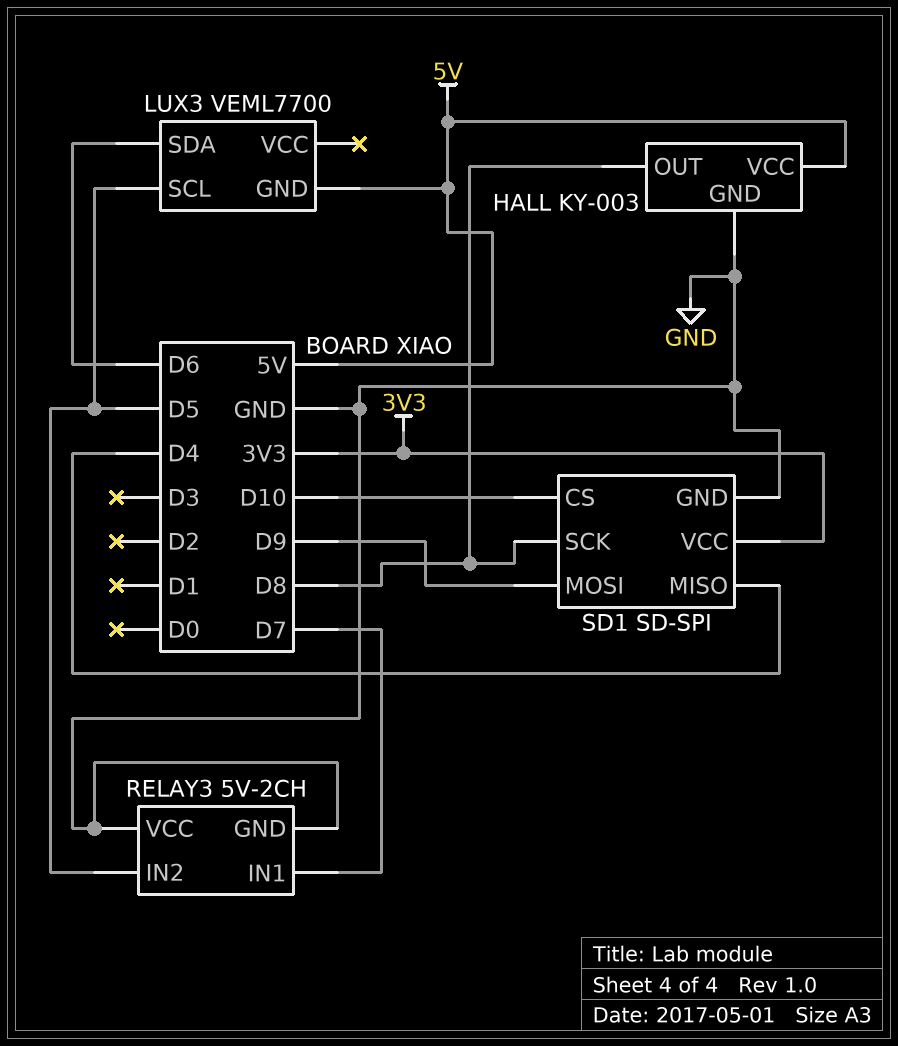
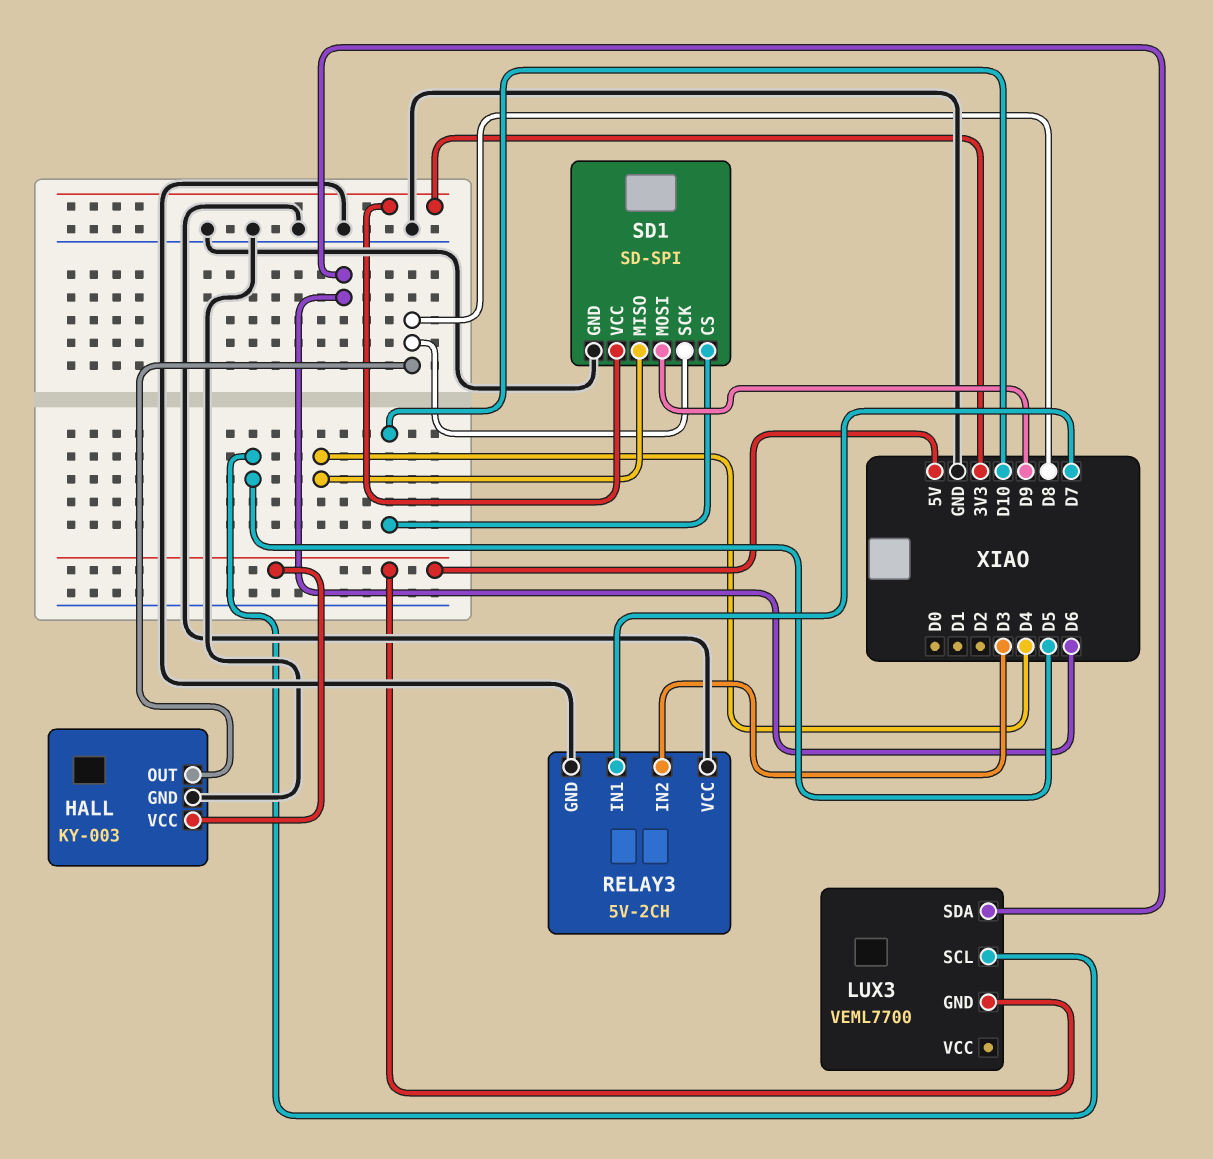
RELAY3 pin IN2: D5 -> D3

